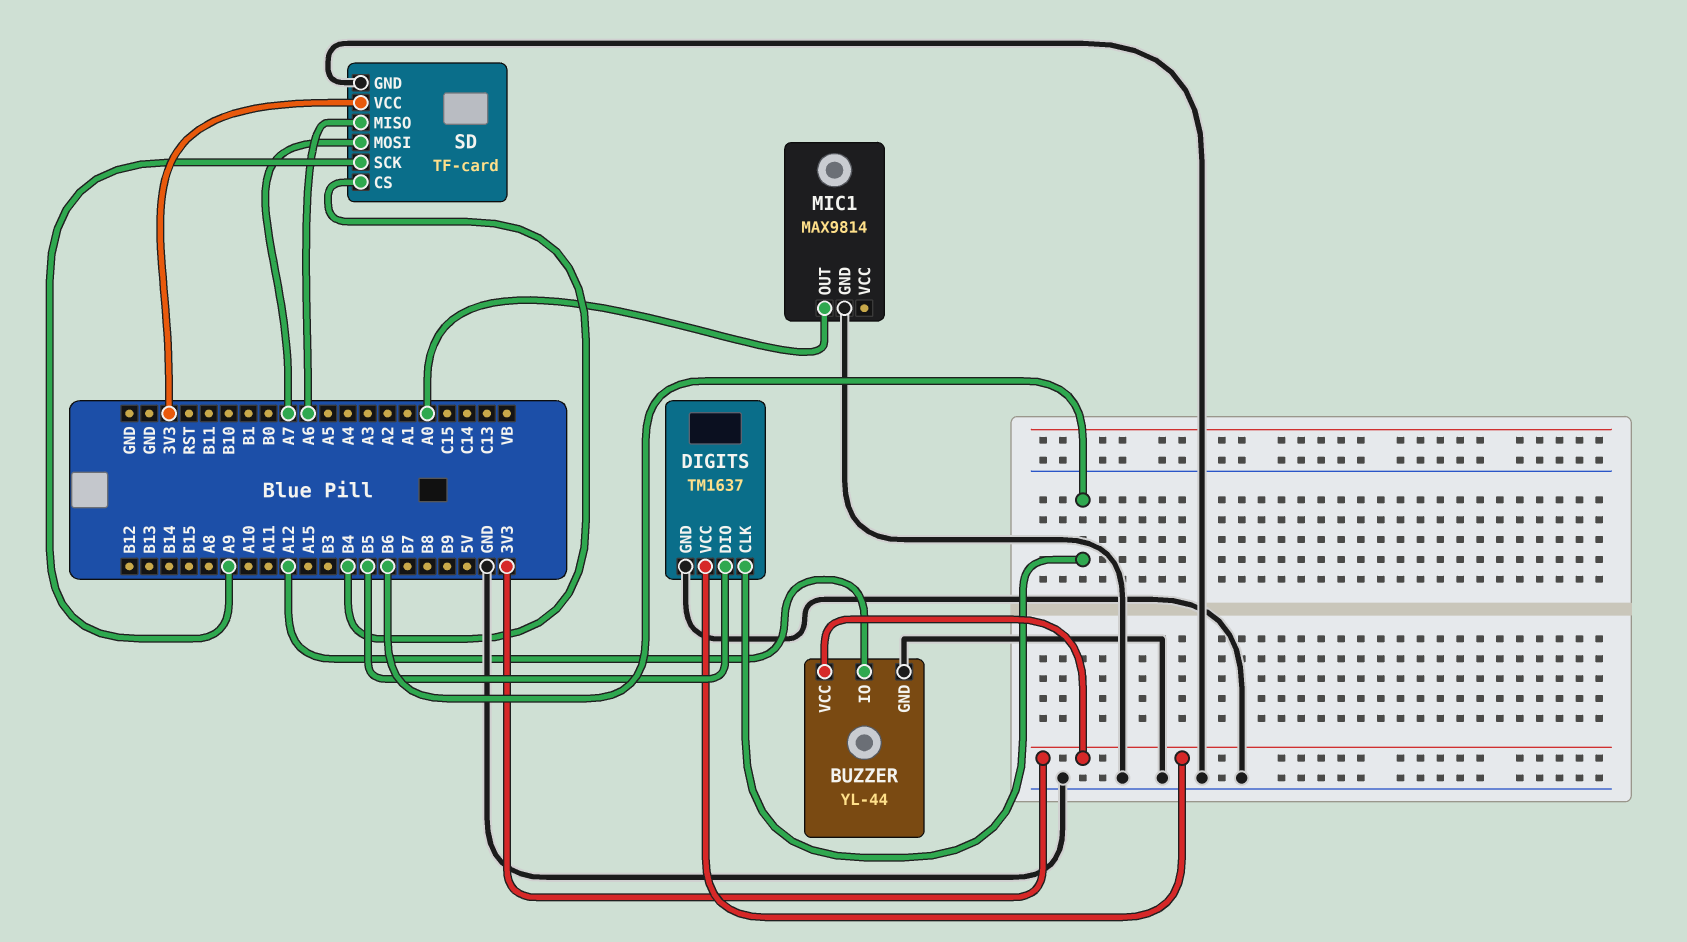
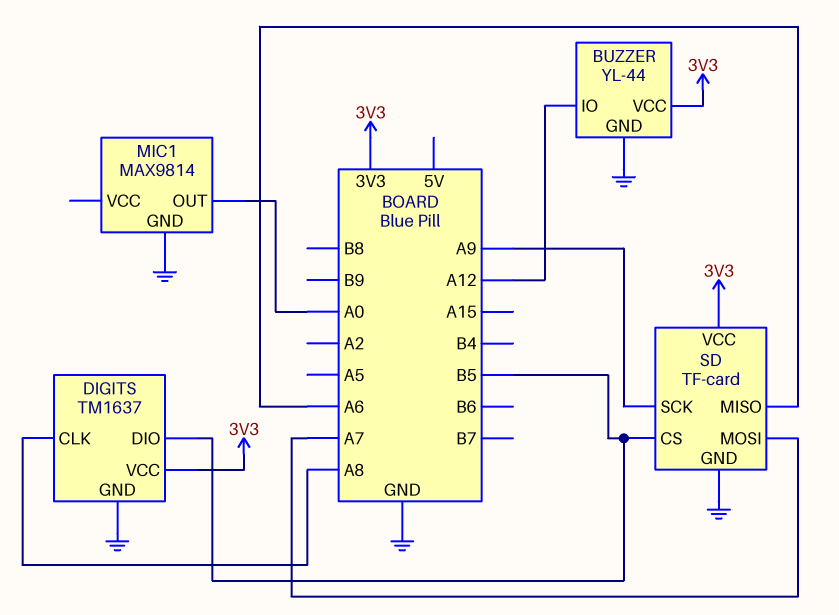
DIGITS pin CLK: B6 -> A8
SD pin CS: B4 -> B5

